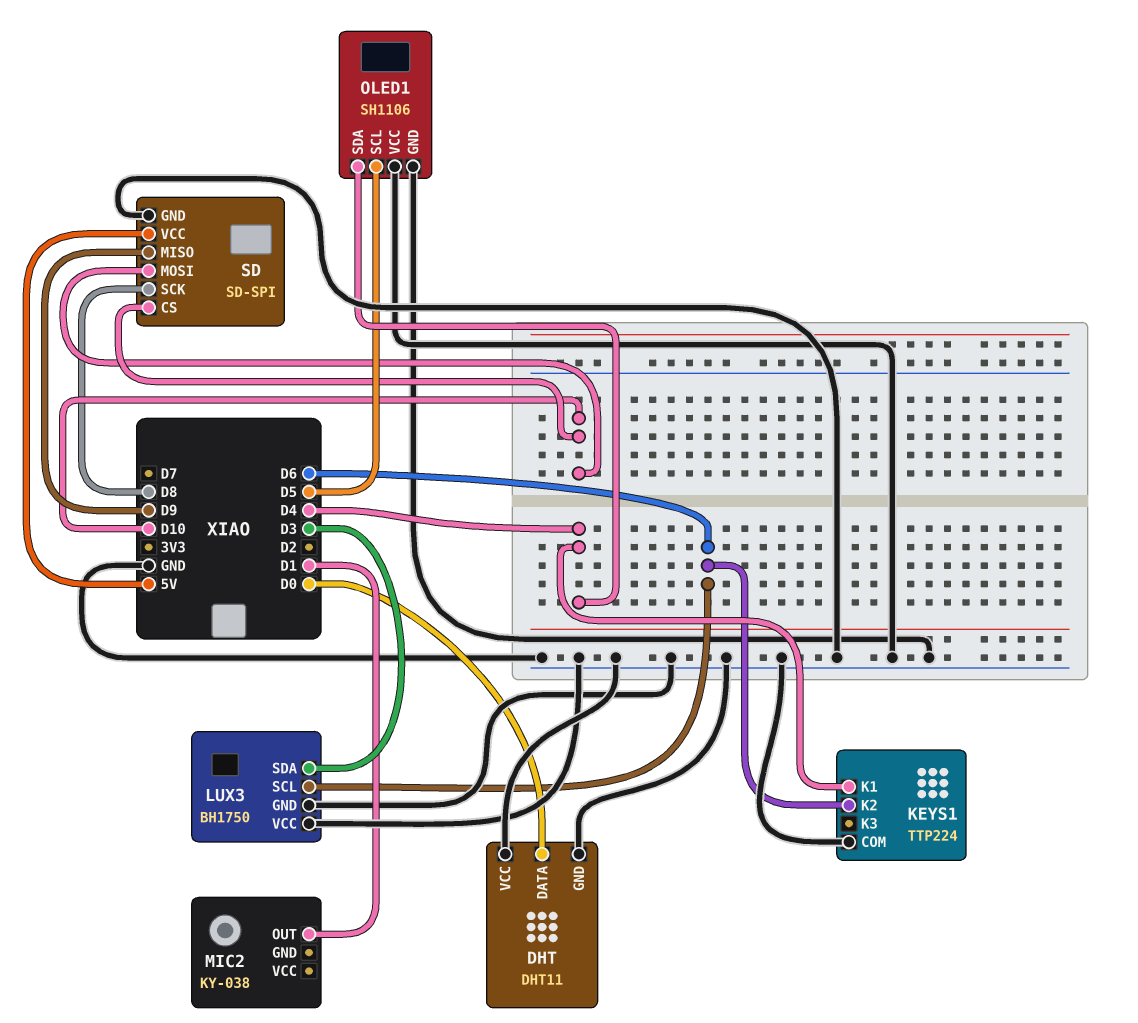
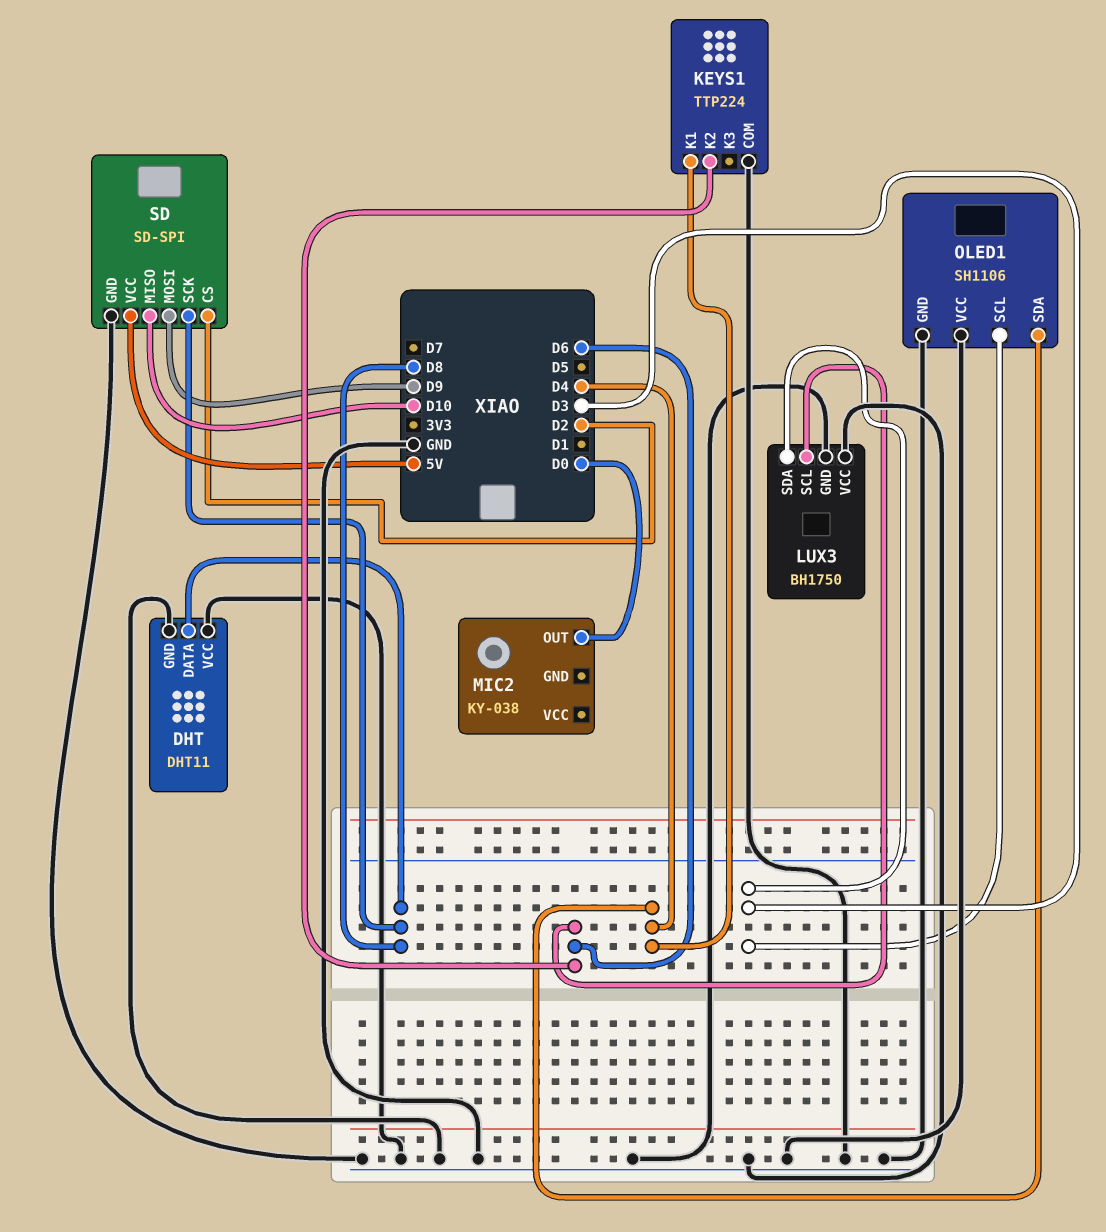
DHT pin DATA: D0 -> D8
MIC2 pin OUT: D1 -> D0
OLED1 pin SCL: D5 -> D3
SD pin CS: D10 -> D2
SD pin MISO: D9 -> D10
SD pin MOSI: D10 -> D9

